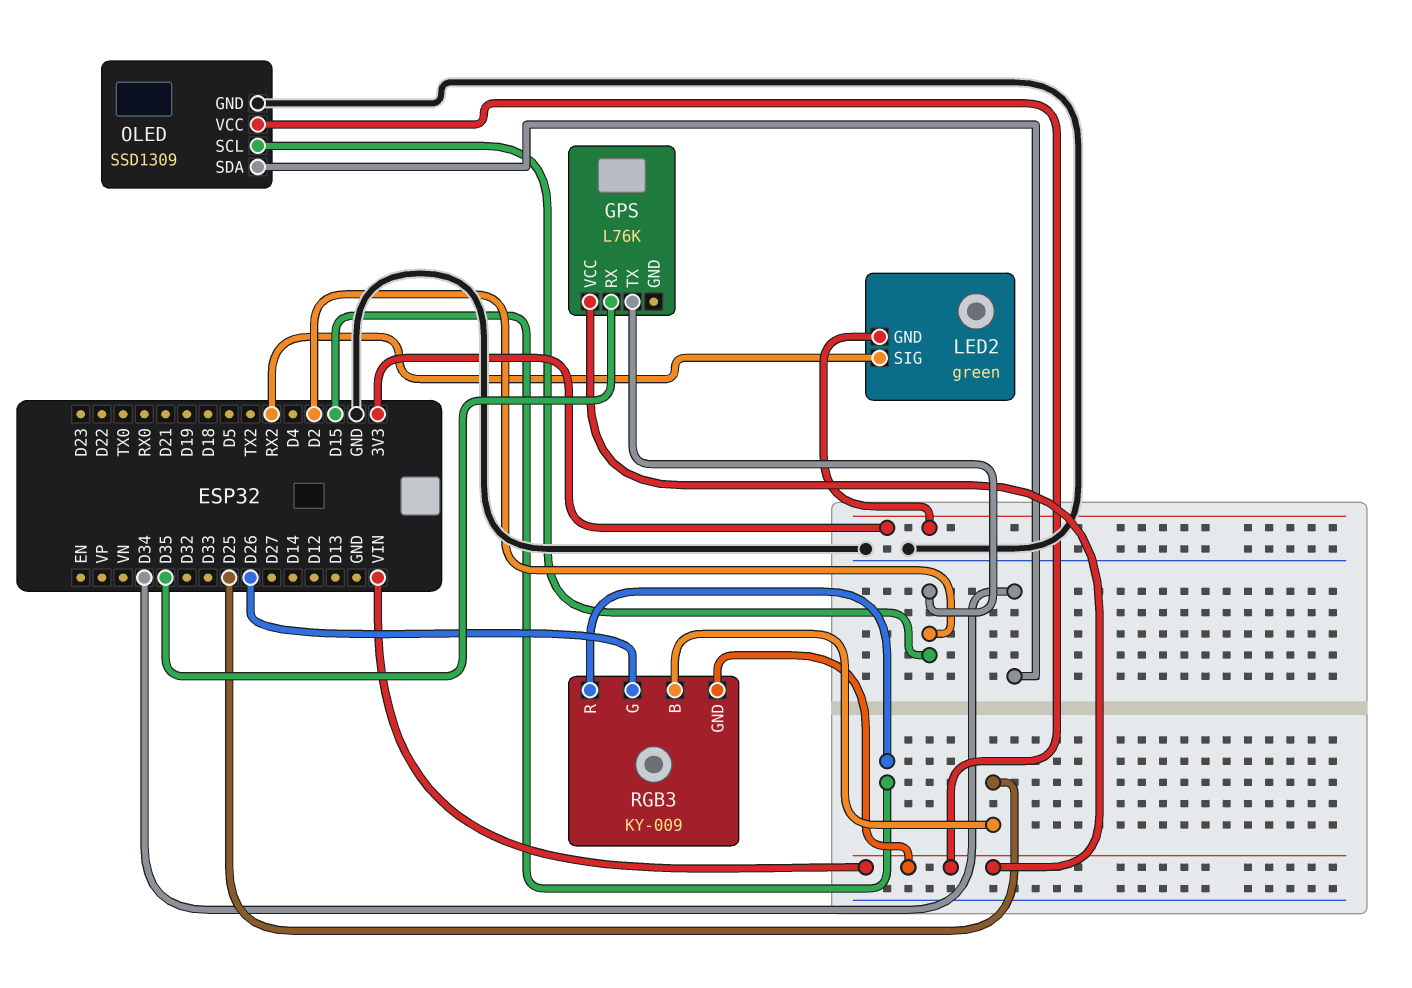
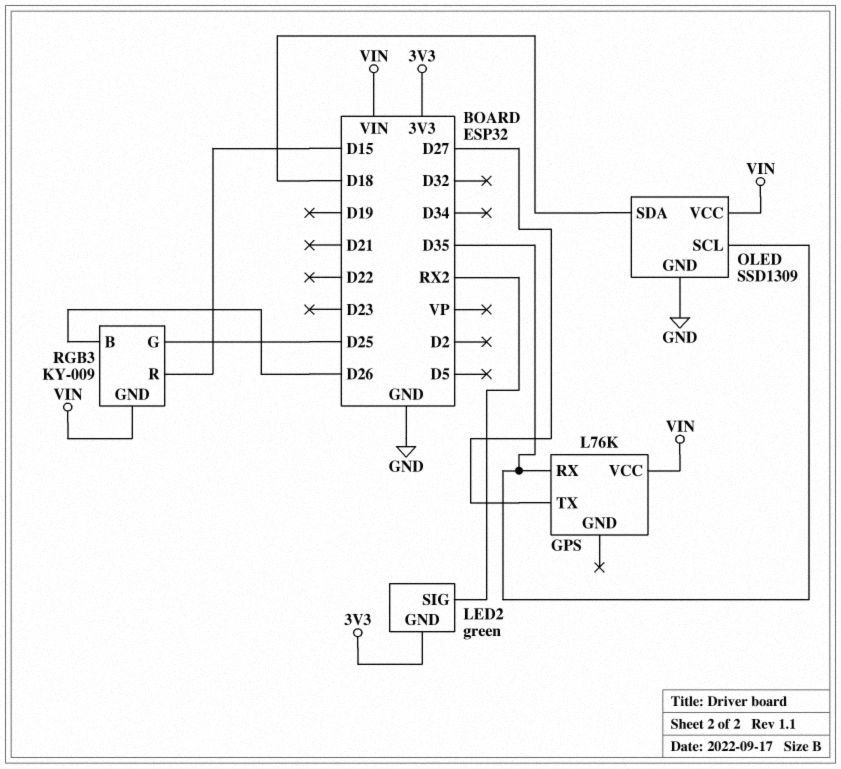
GPS pin TX: D2 -> D27
OLED pin SCL: D2 -> D35
OLED pin SDA: D34 -> D18
RGB3 pin B: D25 -> D26
RGB3 pin G: D26 -> D25

